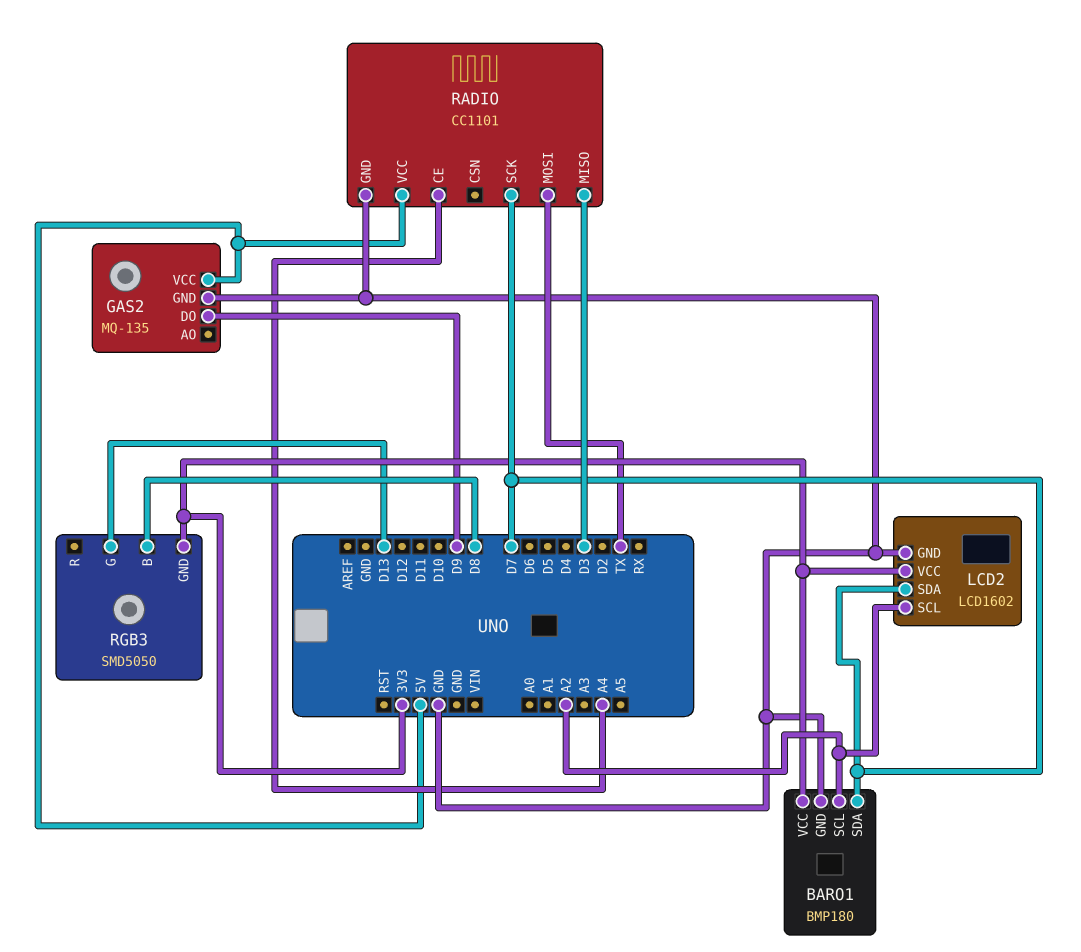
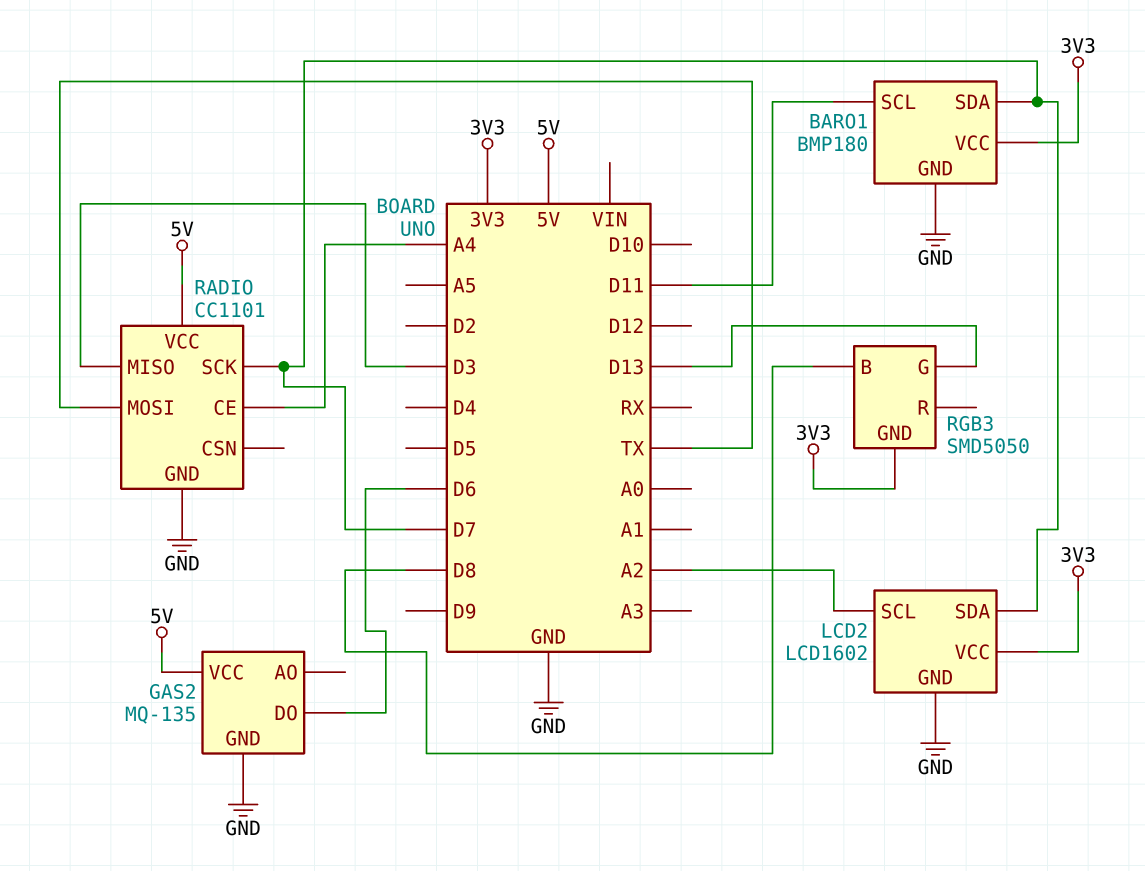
BARO1 pin SCL: A2 -> D11
GAS2 pin DO: D9 -> D6

